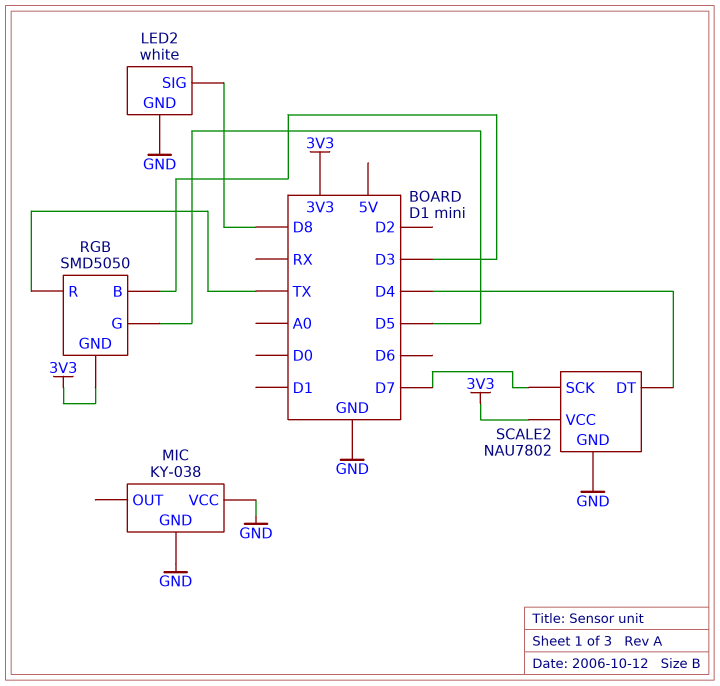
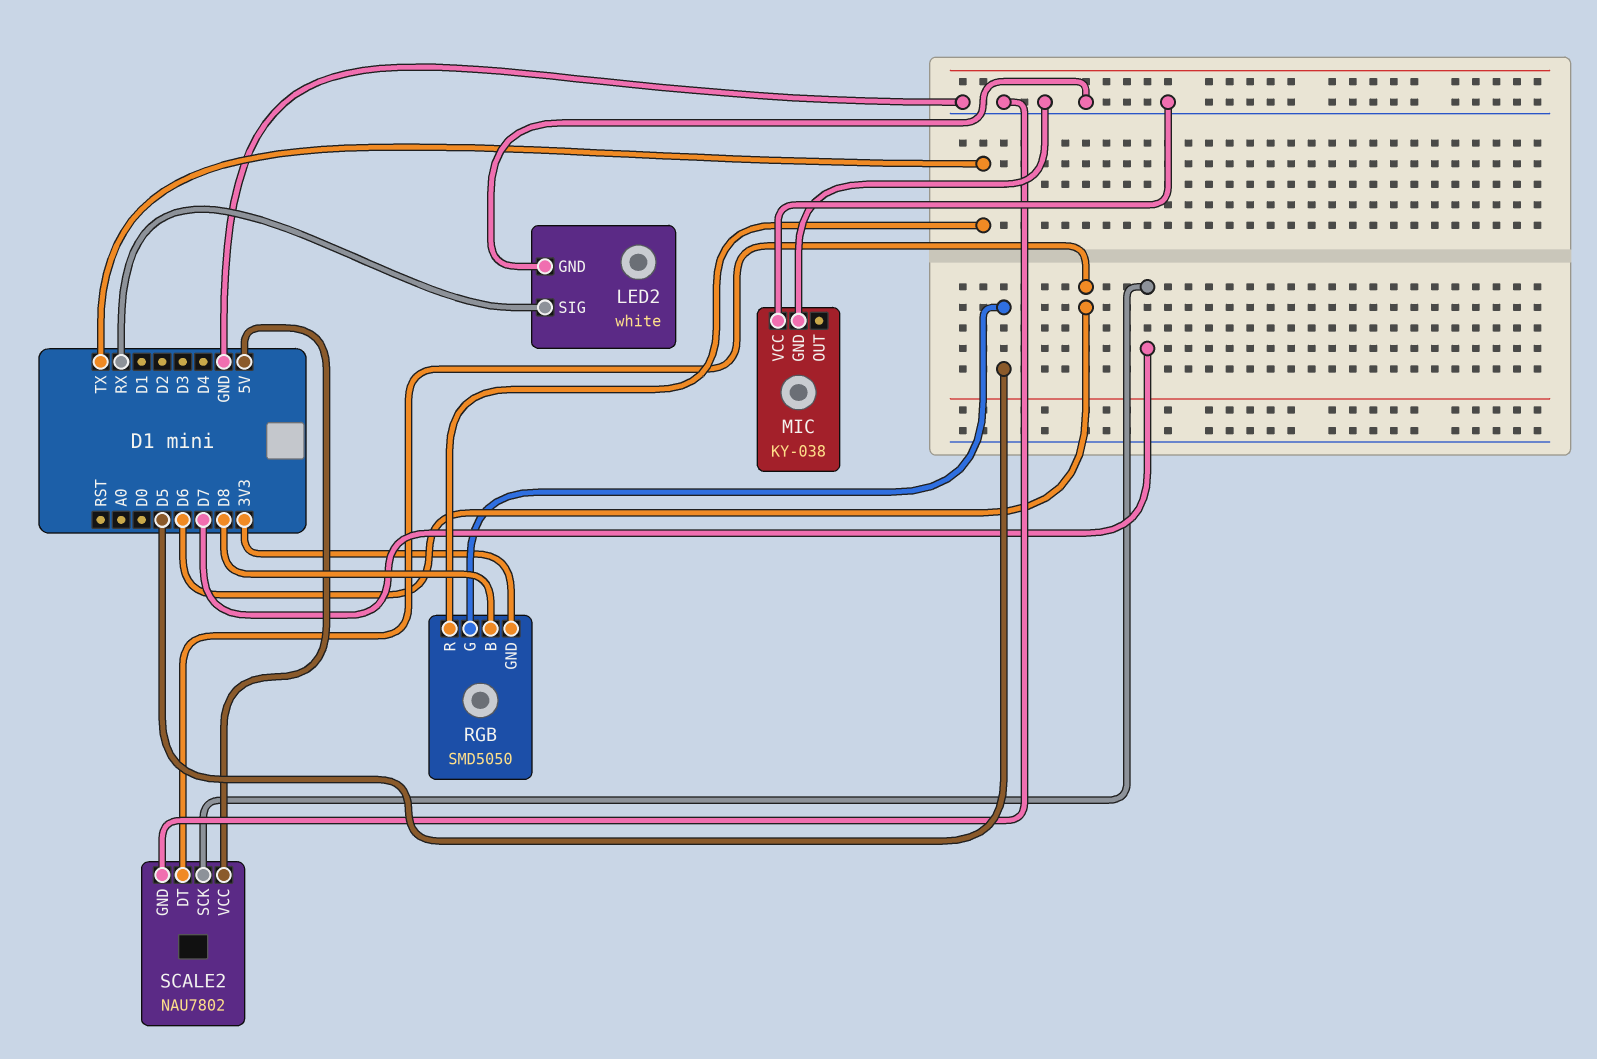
LED2 pin SIG: D8 -> RX
RGB pin B: D3 -> D8
SCALE2 pin DT: D4 -> D6
SCALE2 pin VCC: 3V3 -> 5V

